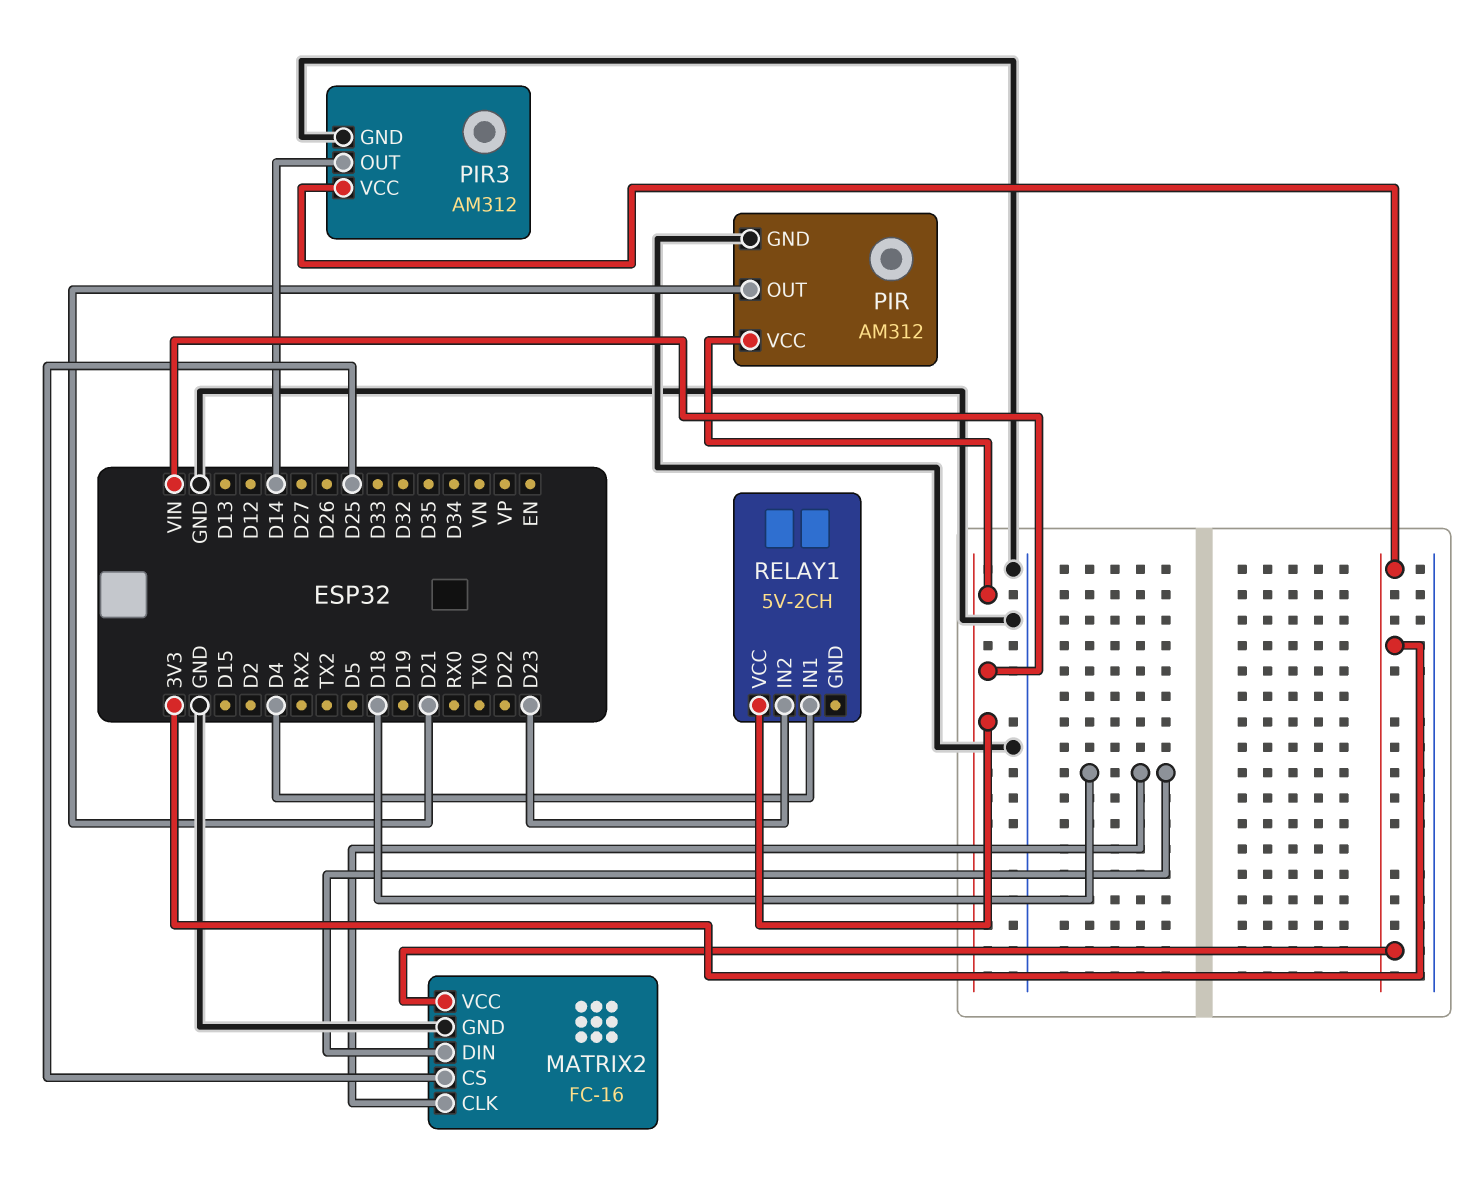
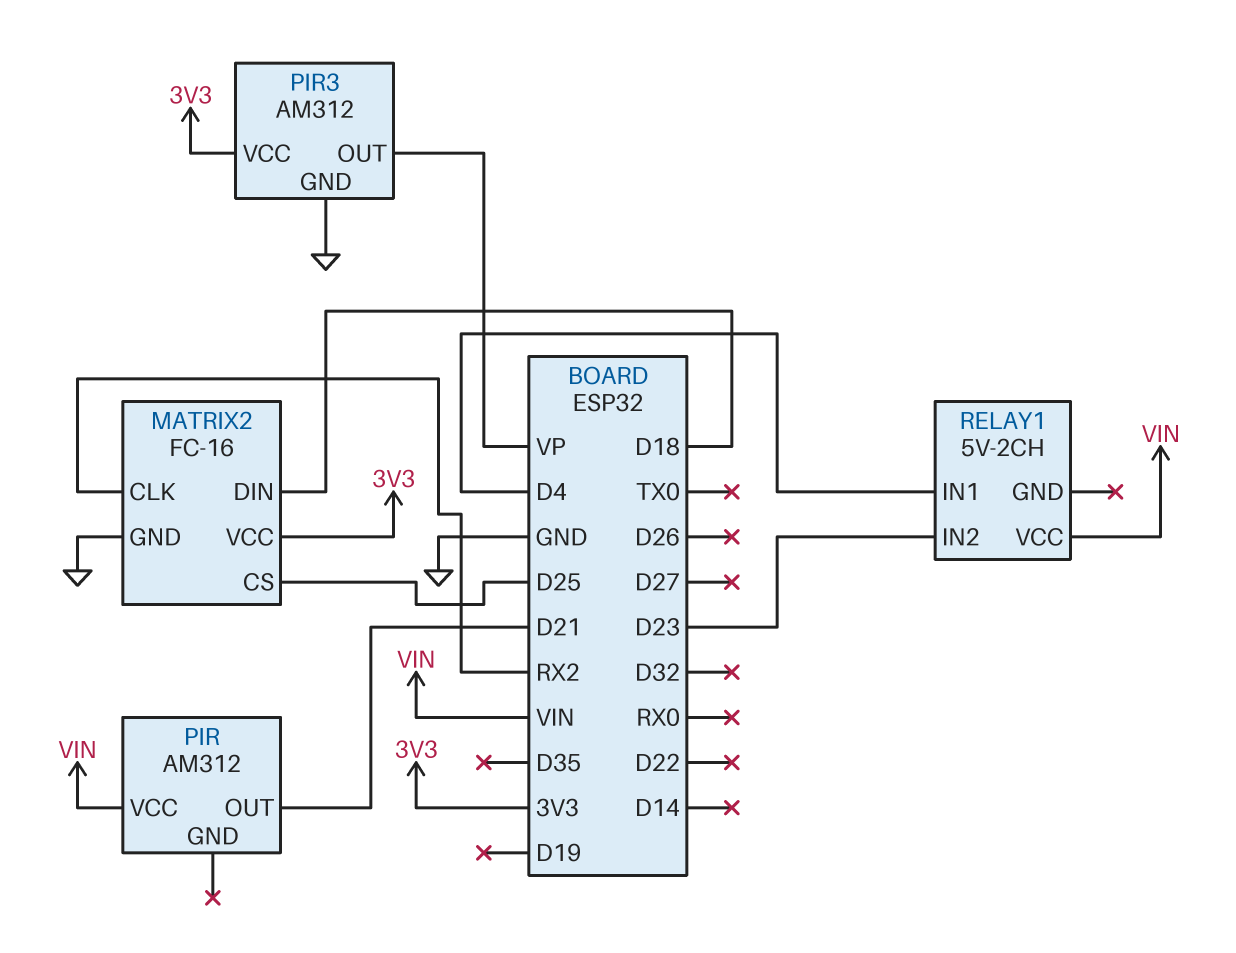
MATRIX2 pin CLK: D18 -> RX2
PIR pin GND: GND -> none
PIR3 pin OUT: D14 -> VP

